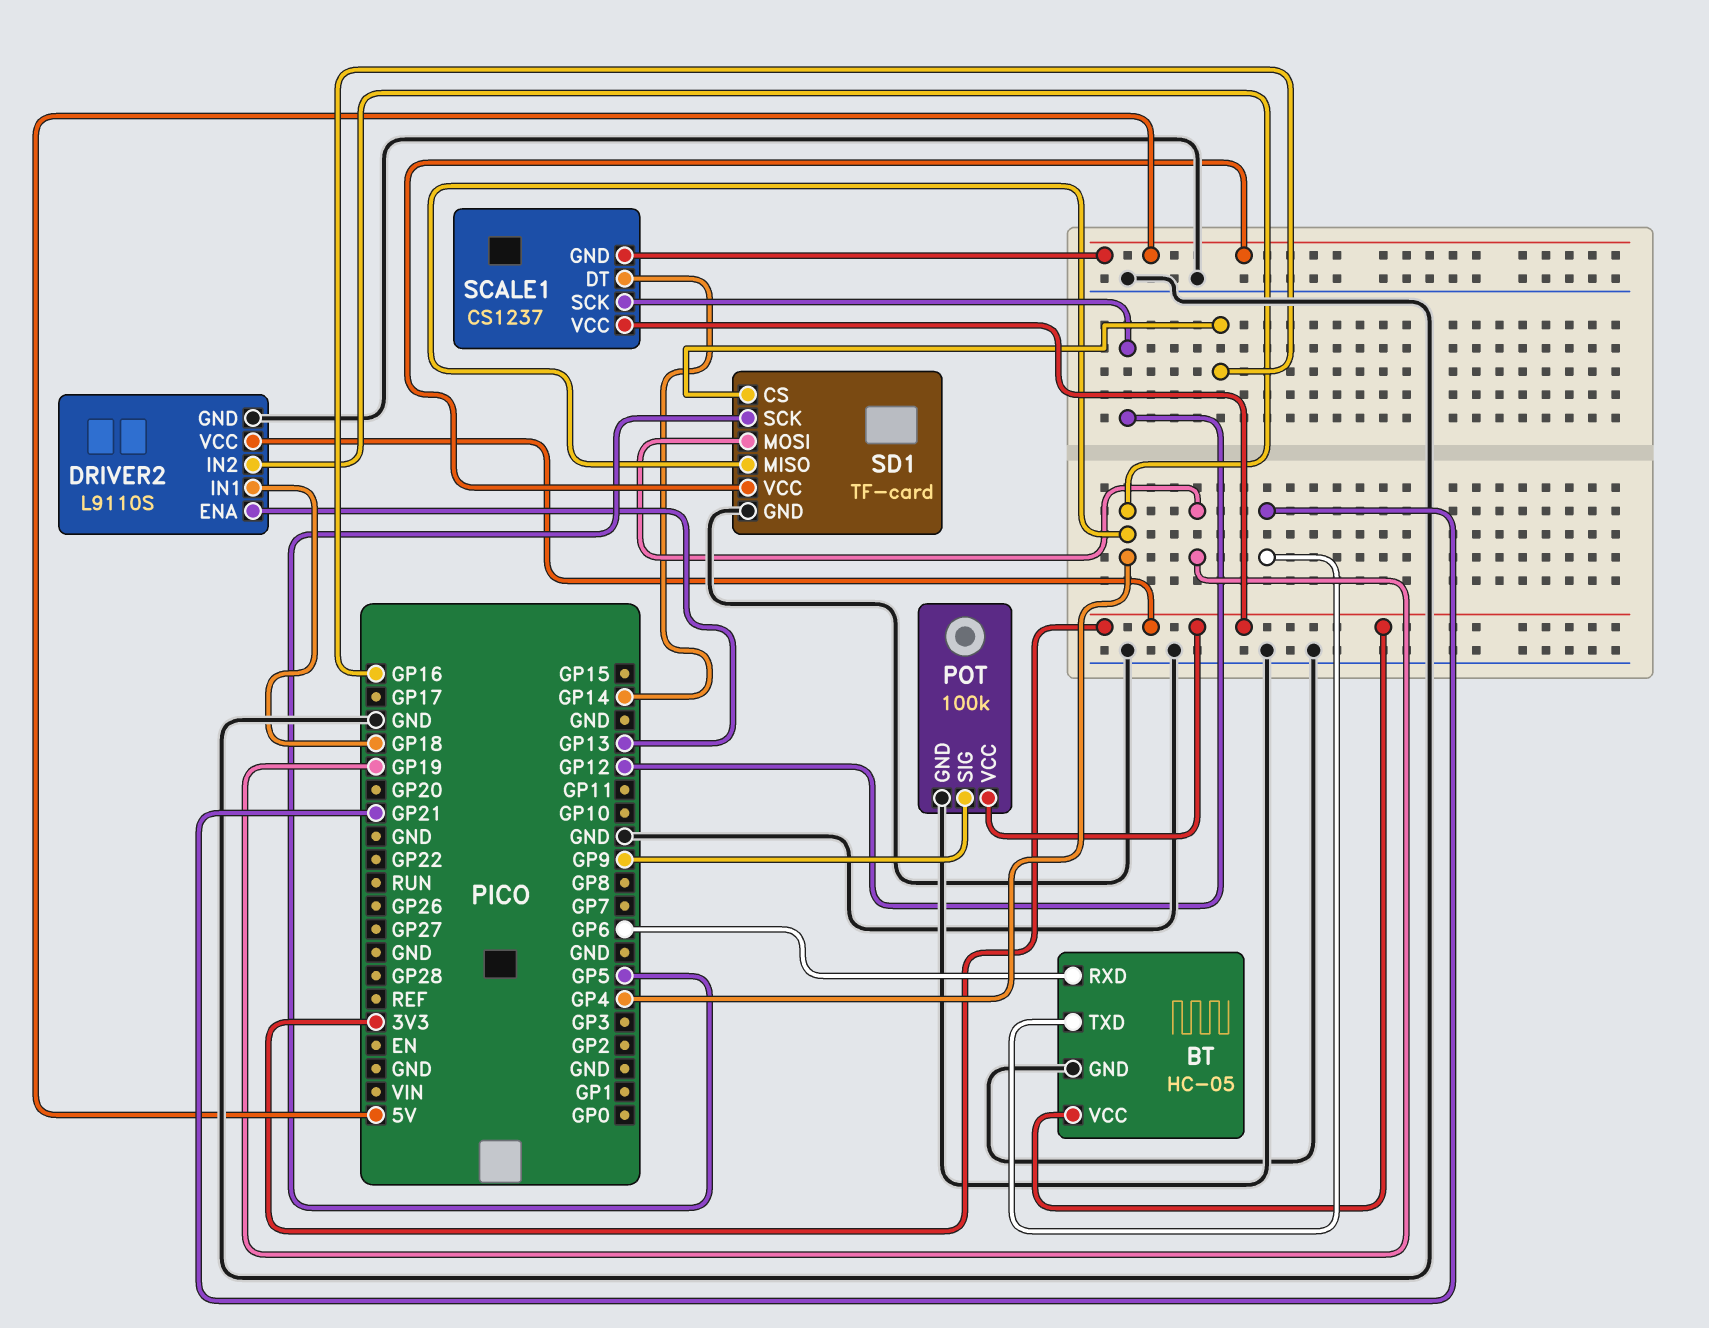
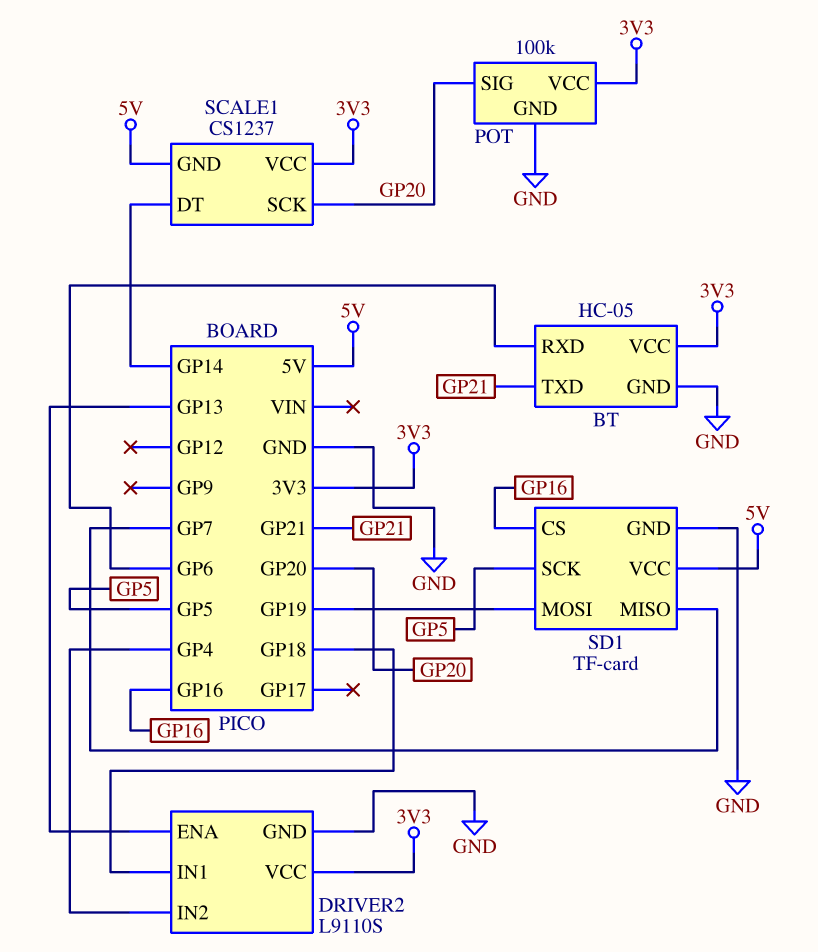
POT pin SIG: GP9 -> GP20
SCALE1 pin SCK: GP12 -> GP20
SD1 pin MISO: GP4 -> GP7

